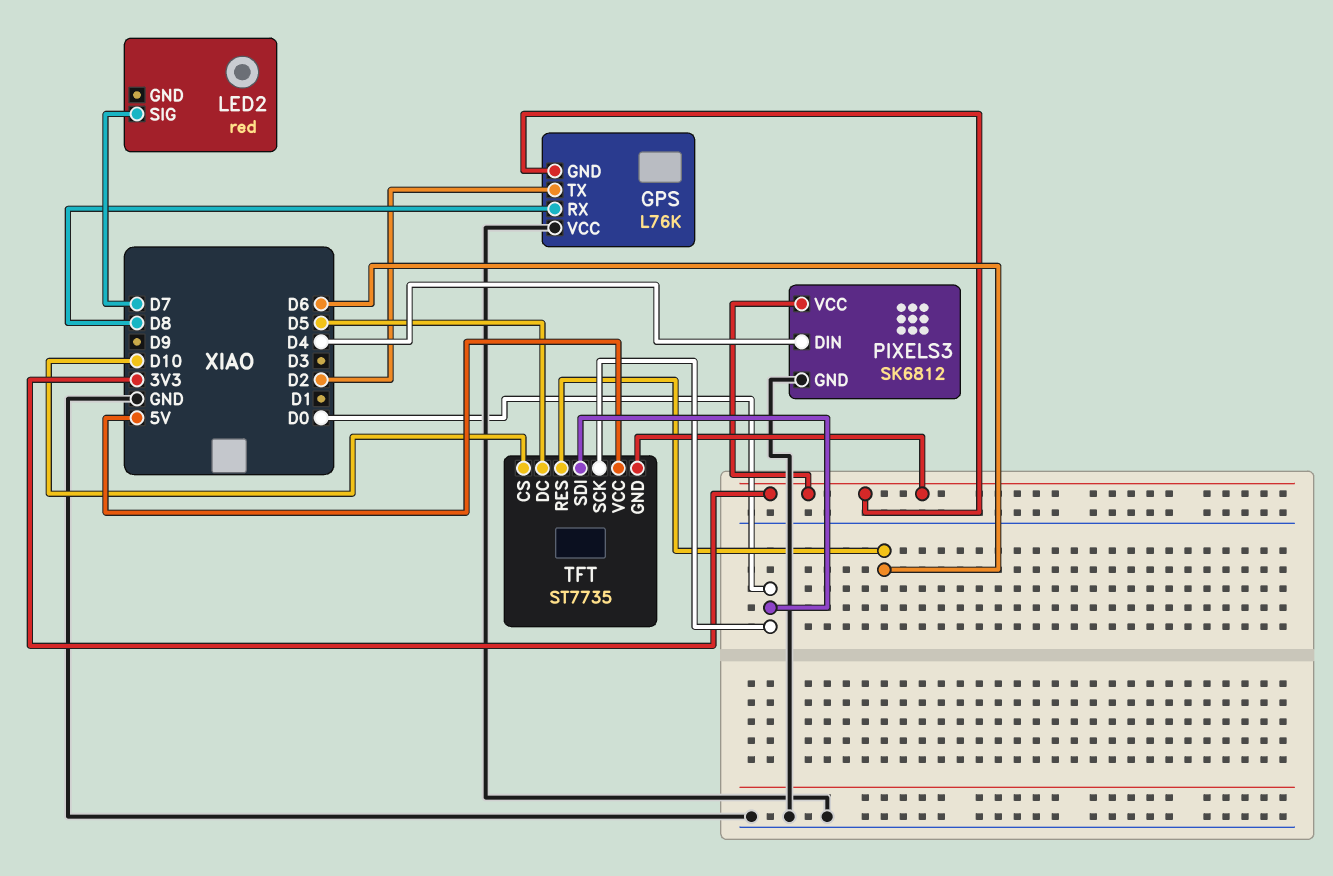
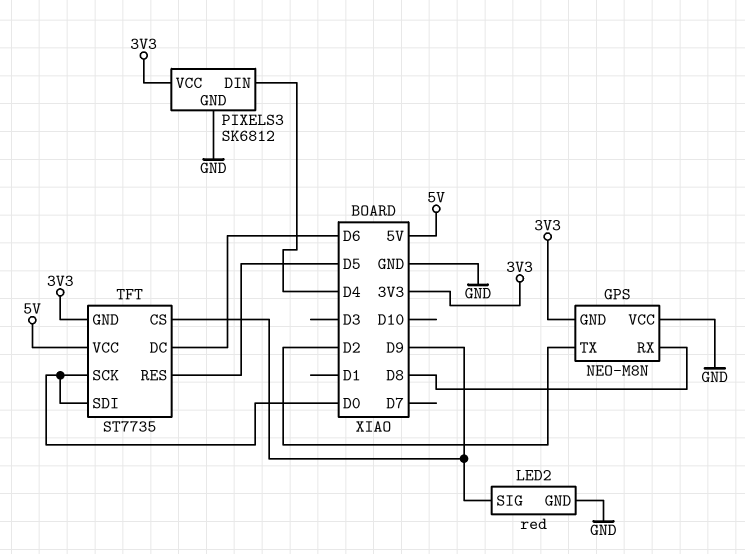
GPS: L76K -> NEO-M8N
LED2 pin GND: none -> GND
LED2 pin SIG: D7 -> D9
TFT pin CS: D10 -> D9
TFT pin DC: D5 -> D6
TFT pin RES: D6 -> D5

